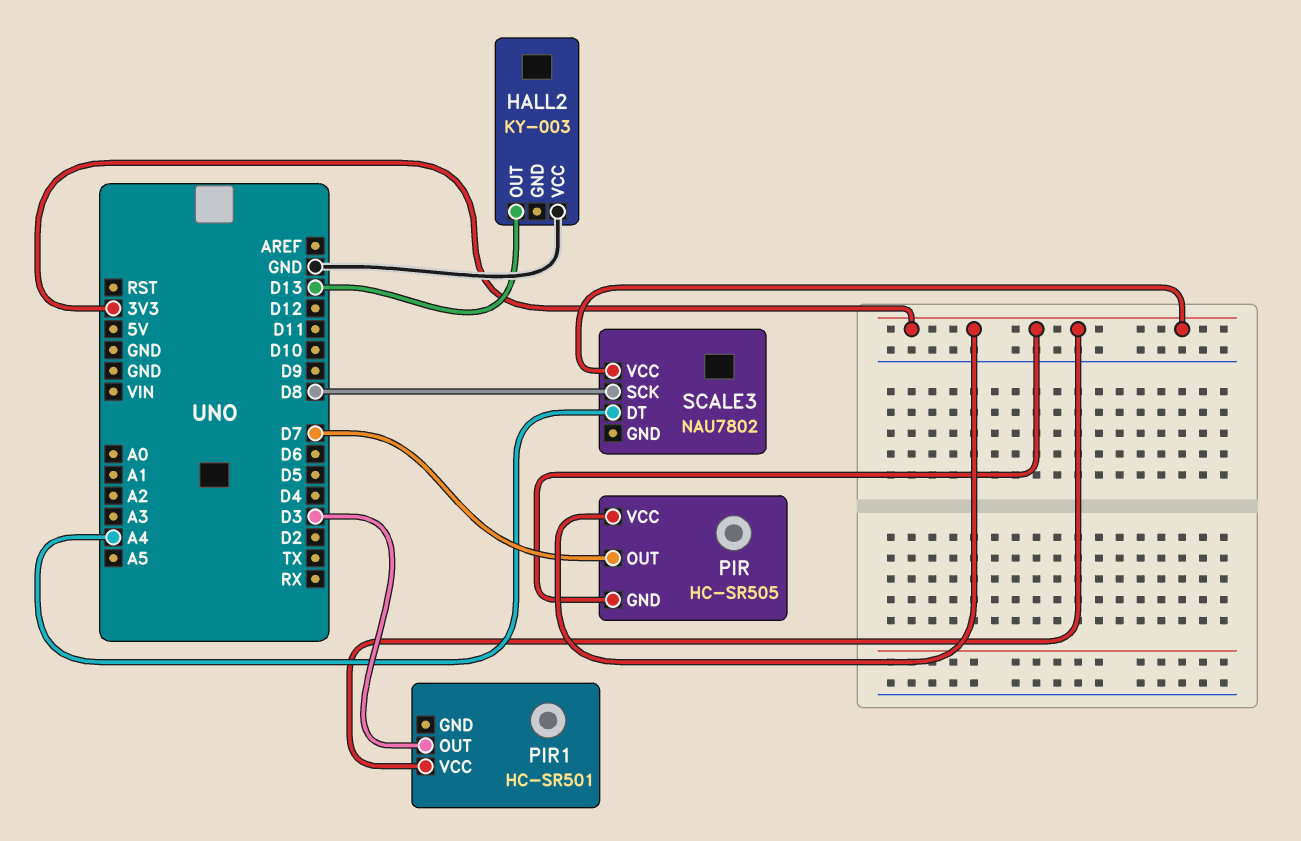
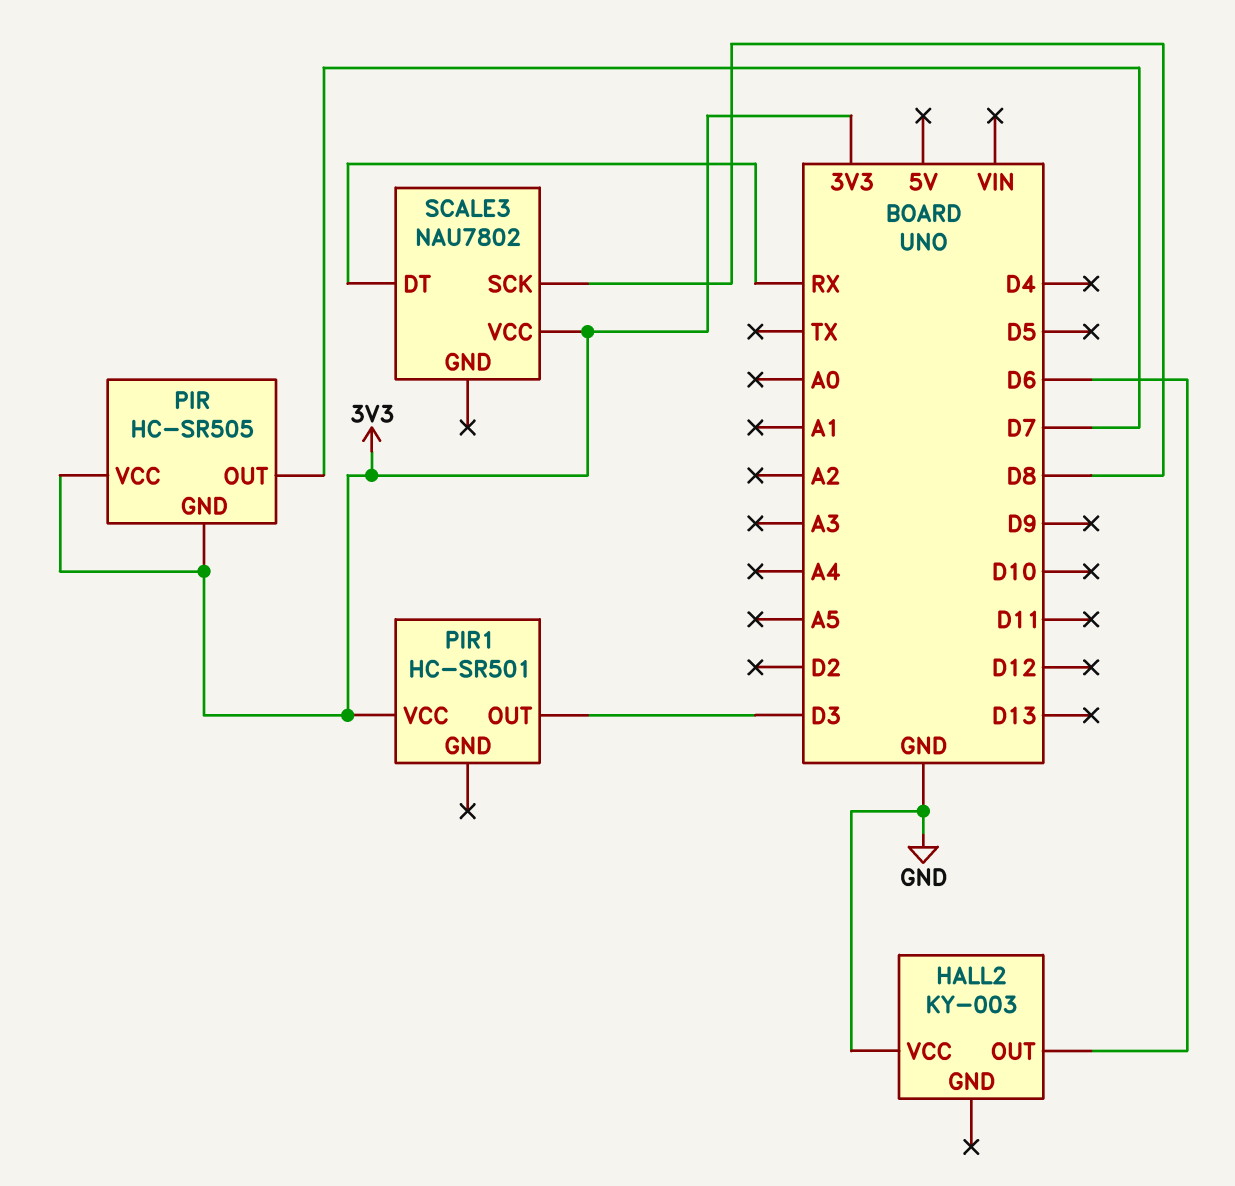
HALL2 pin OUT: D13 -> D6
SCALE3 pin DT: A4 -> RX

